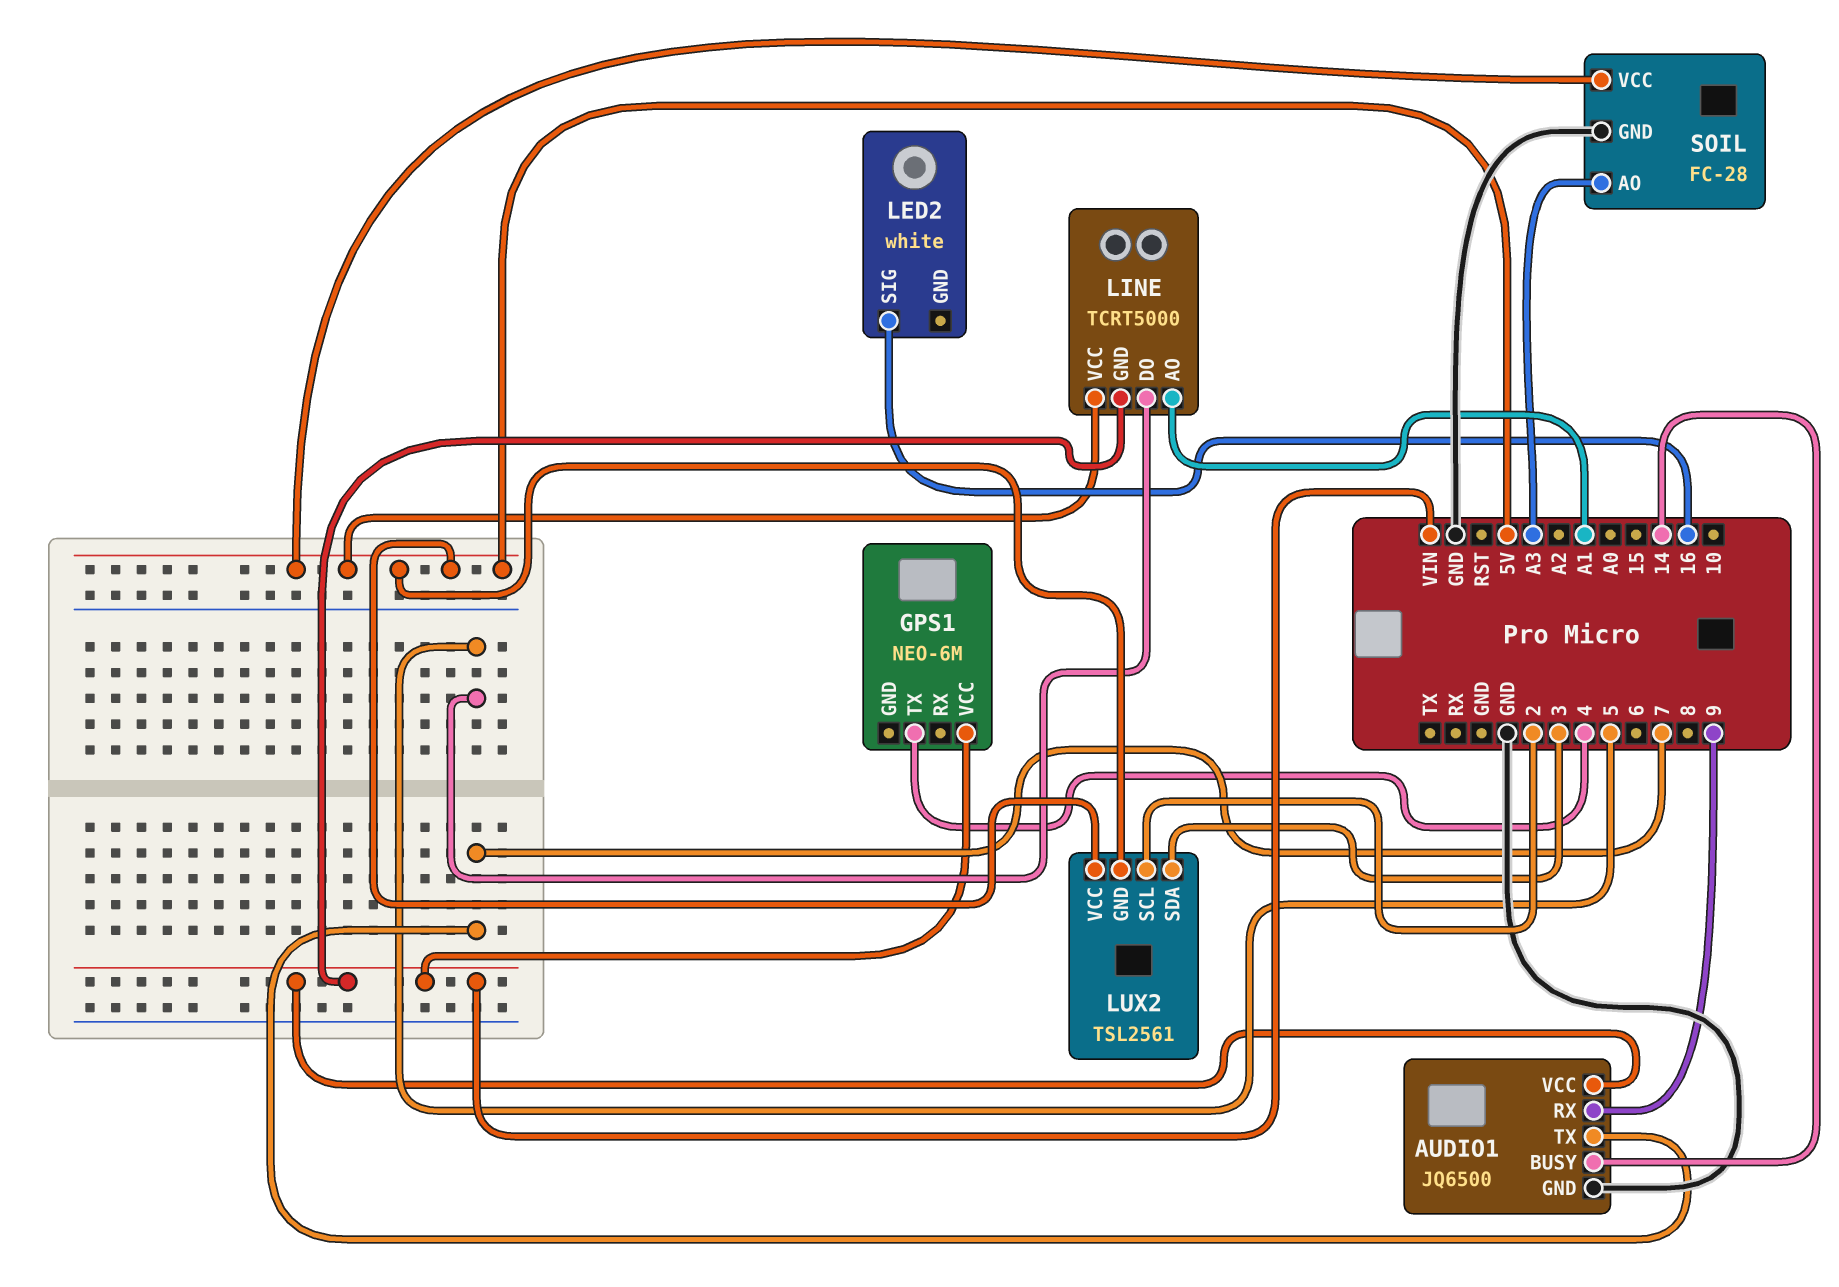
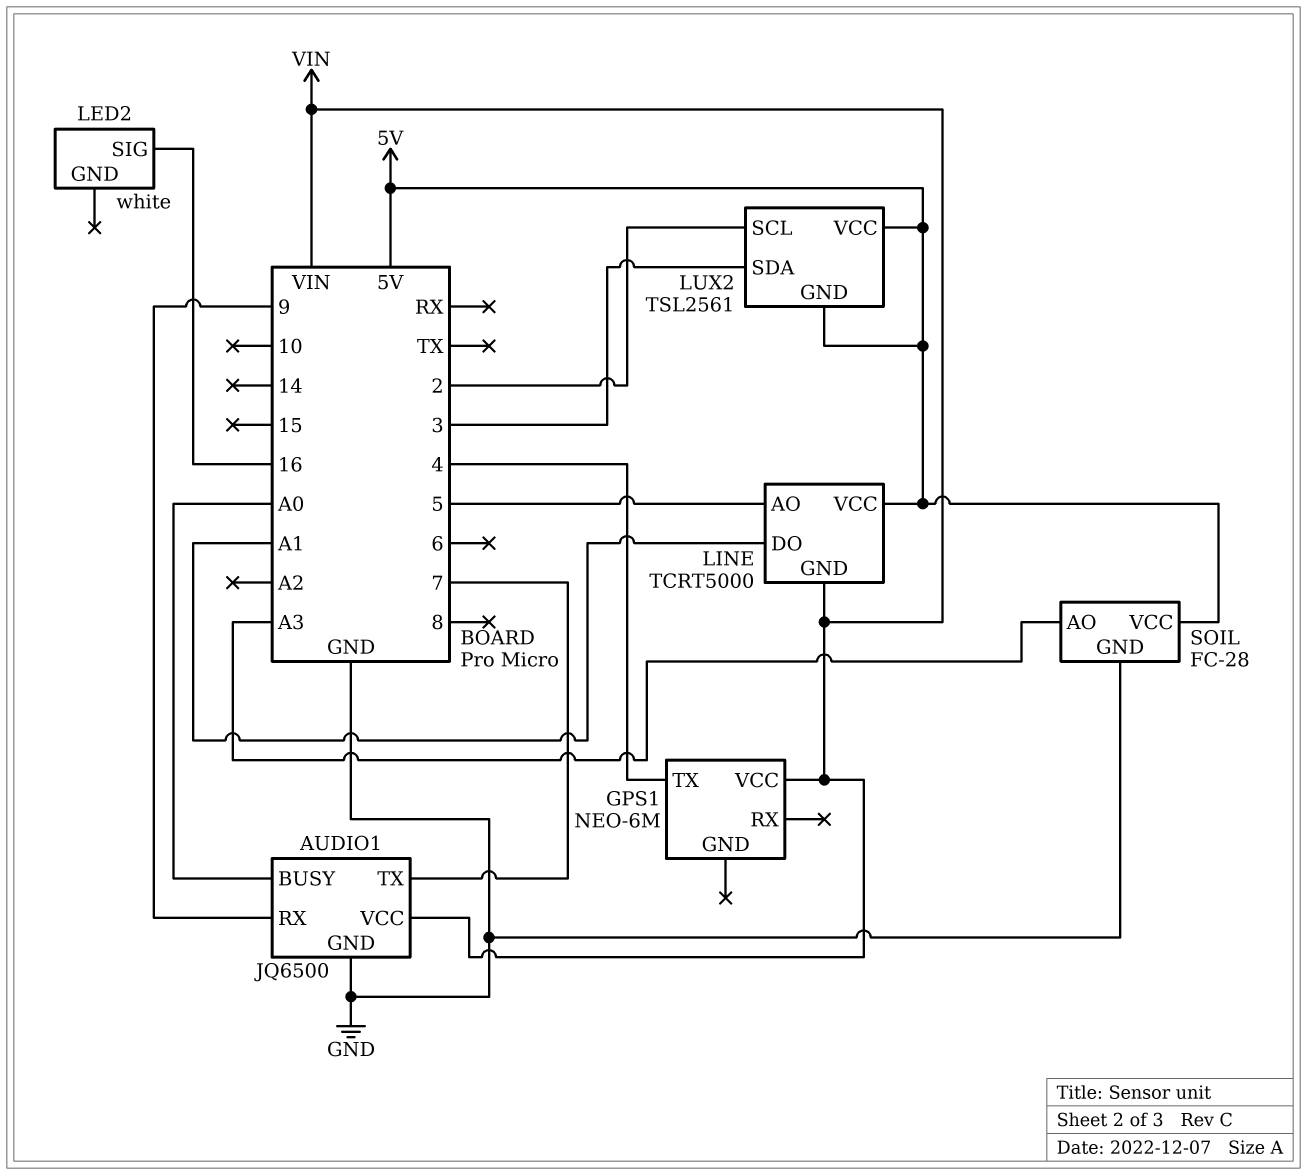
AUDIO1 pin BUSY: 14 -> A0
LINE pin AO: A1 -> 5
LINE pin DO: 5 -> A1

